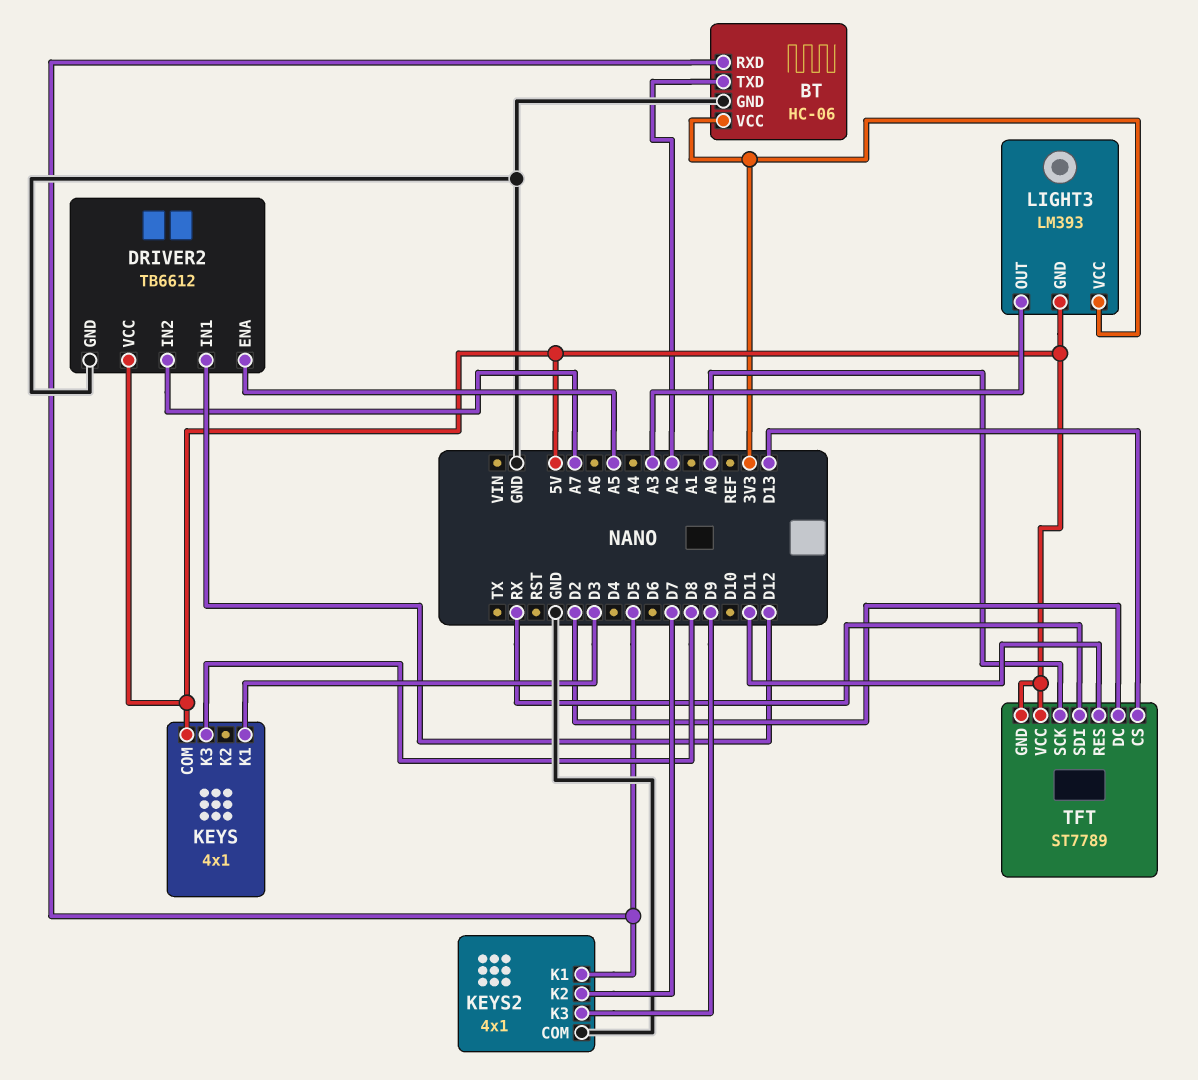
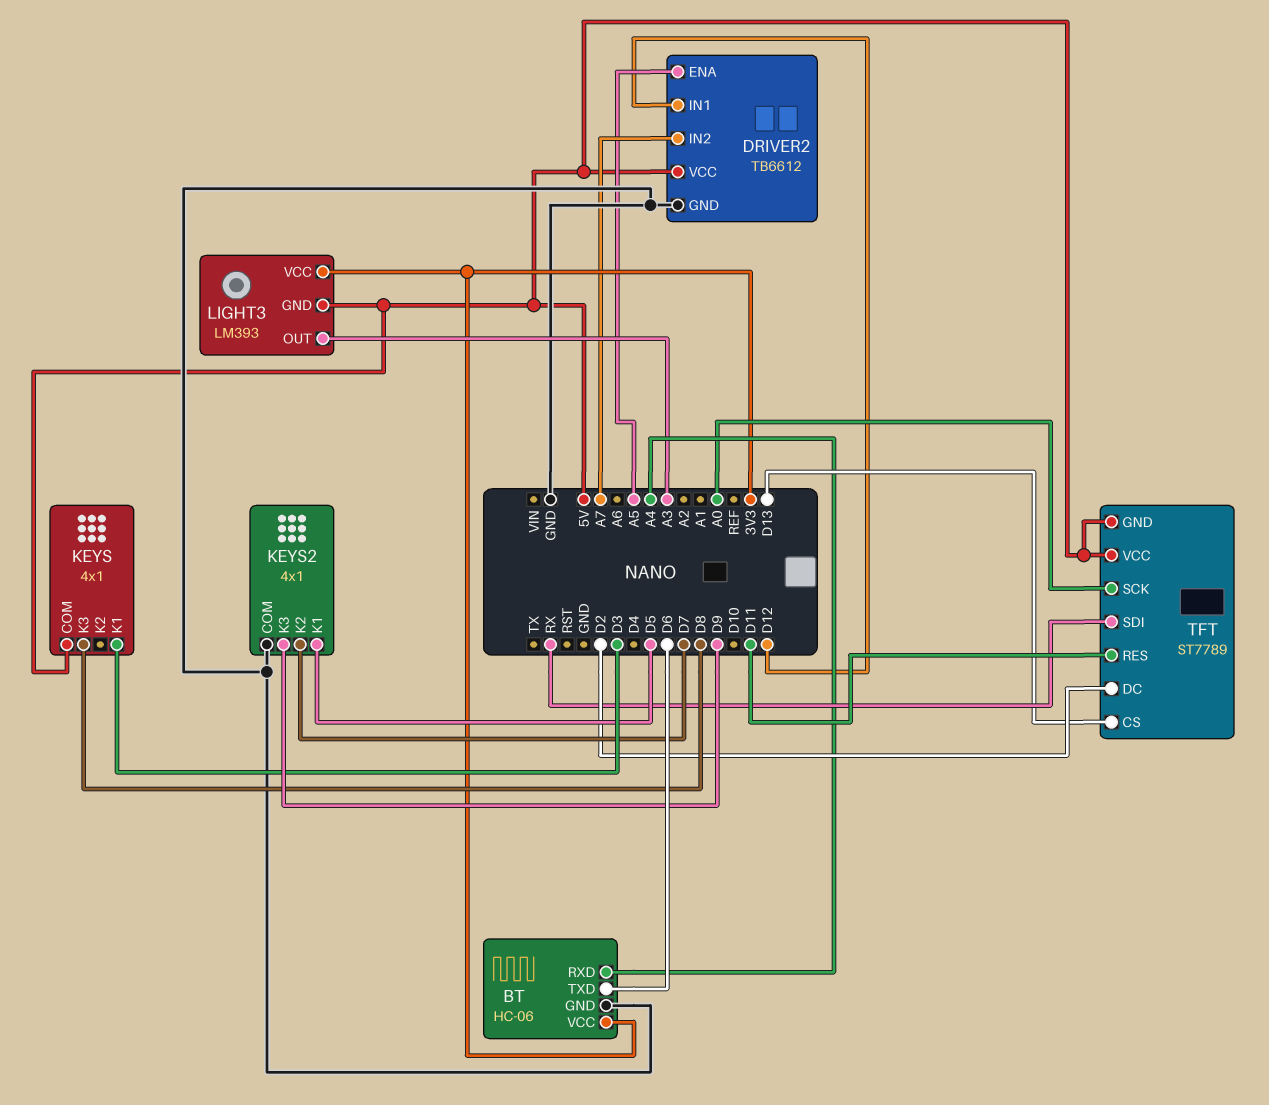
BT pin RXD: D5 -> A4
BT pin TXD: A2 -> D6

